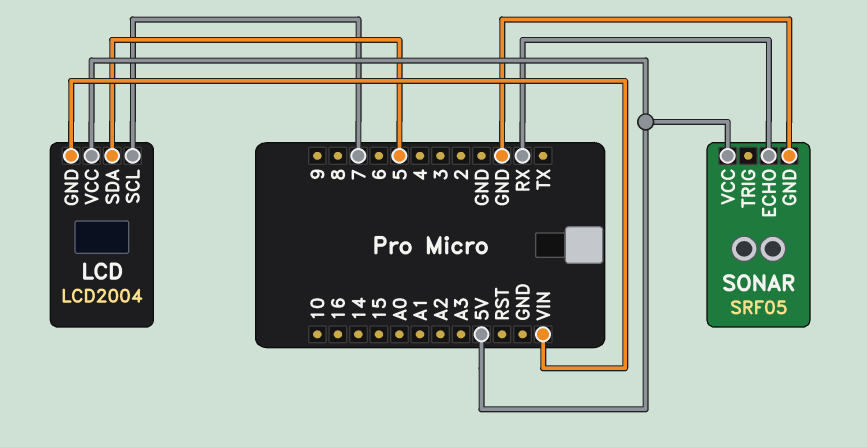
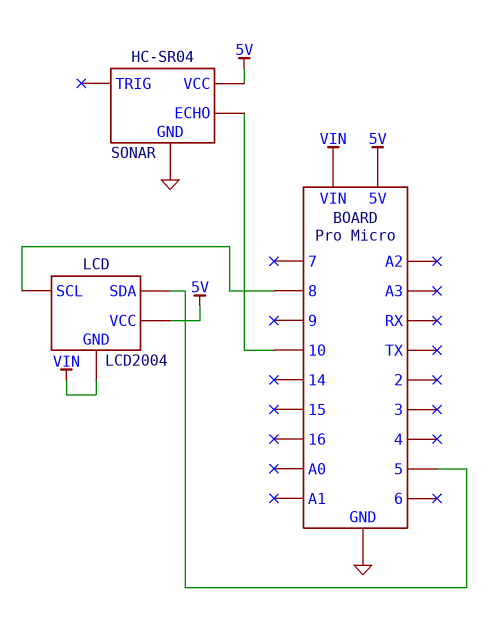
LCD pin SCL: 7 -> 8
SONAR: SRF05 -> HC-SR04
SONAR pin ECHO: RX -> 10

